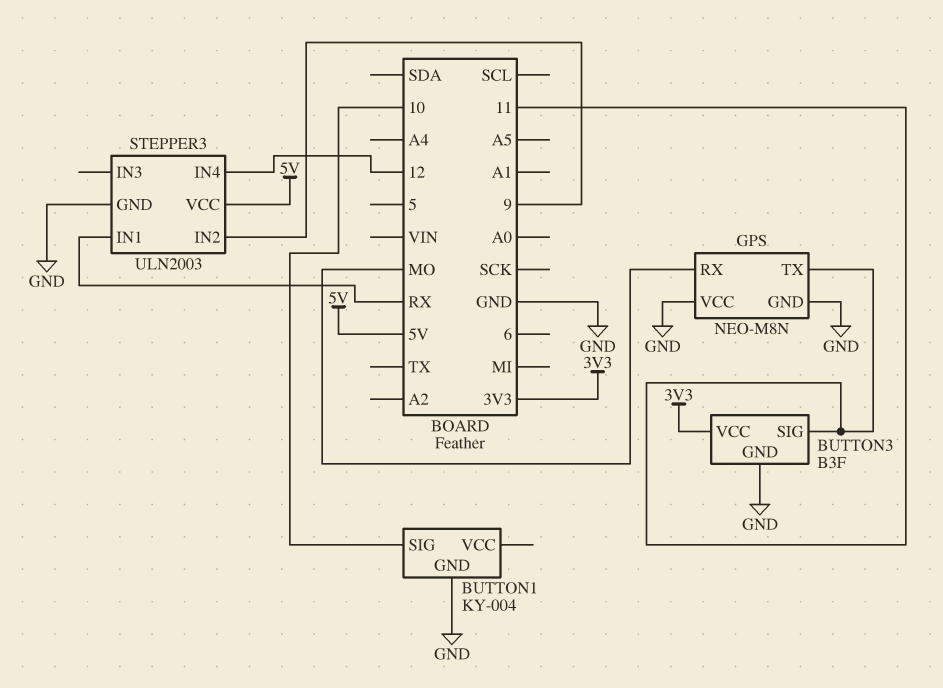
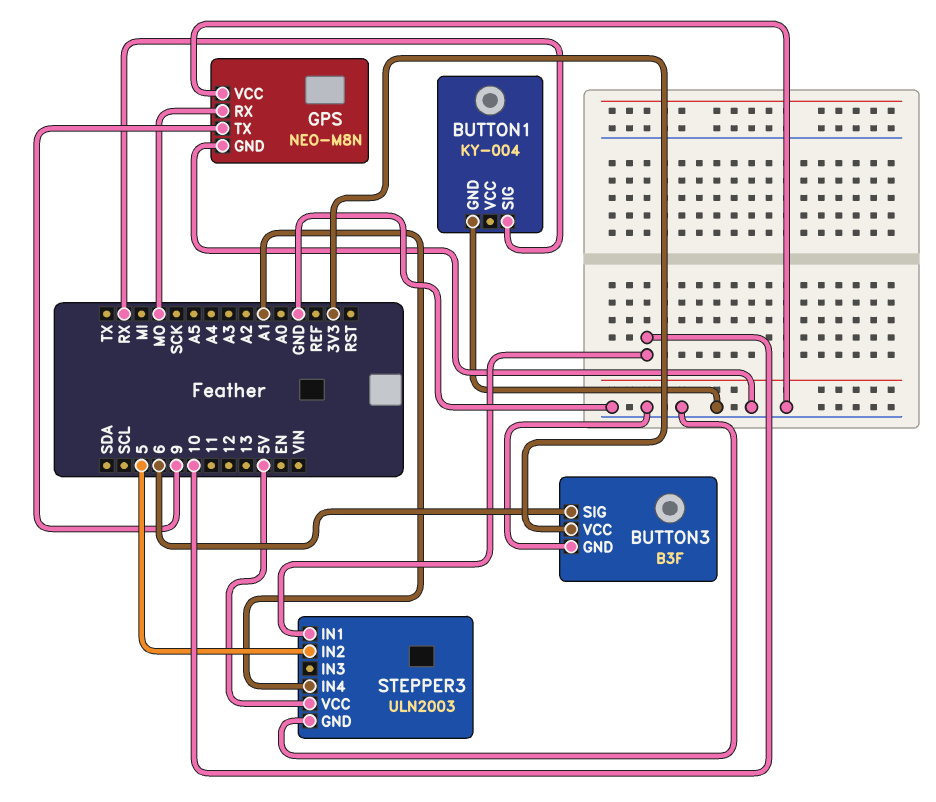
BUTTON1 pin SIG: 10 -> RX
BUTTON3 pin SIG: 11 -> 6
GPS pin TX: 11 -> 9
STEPPER3 pin IN1: RX -> 10
STEPPER3 pin IN2: 9 -> 5
STEPPER3 pin IN4: 12 -> A1

